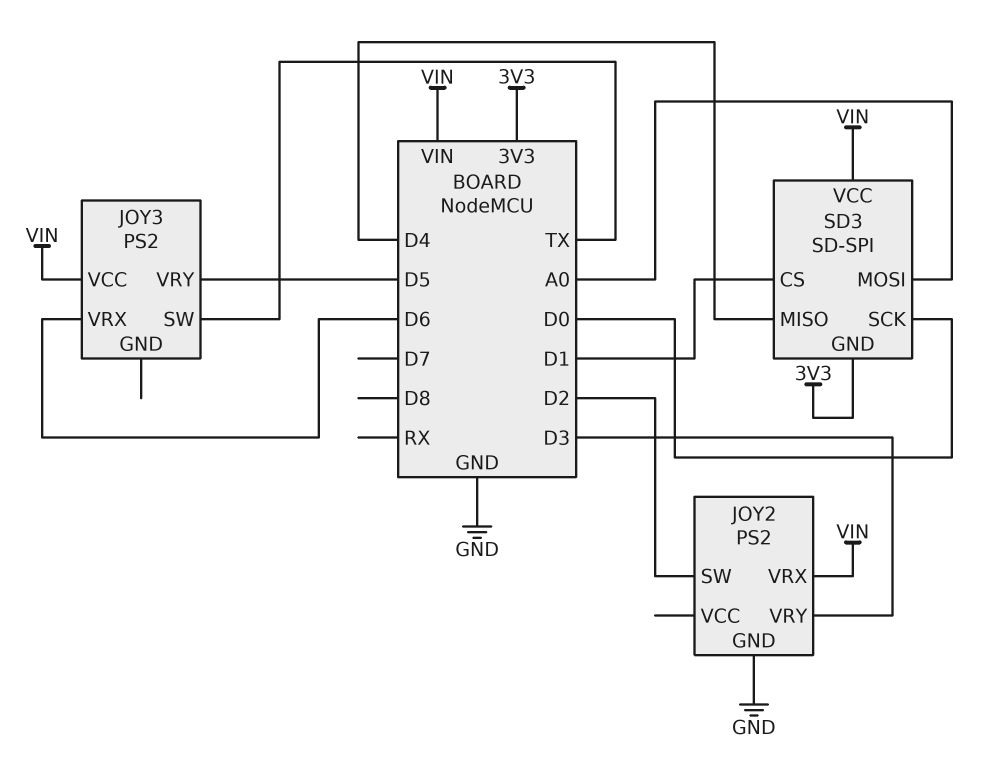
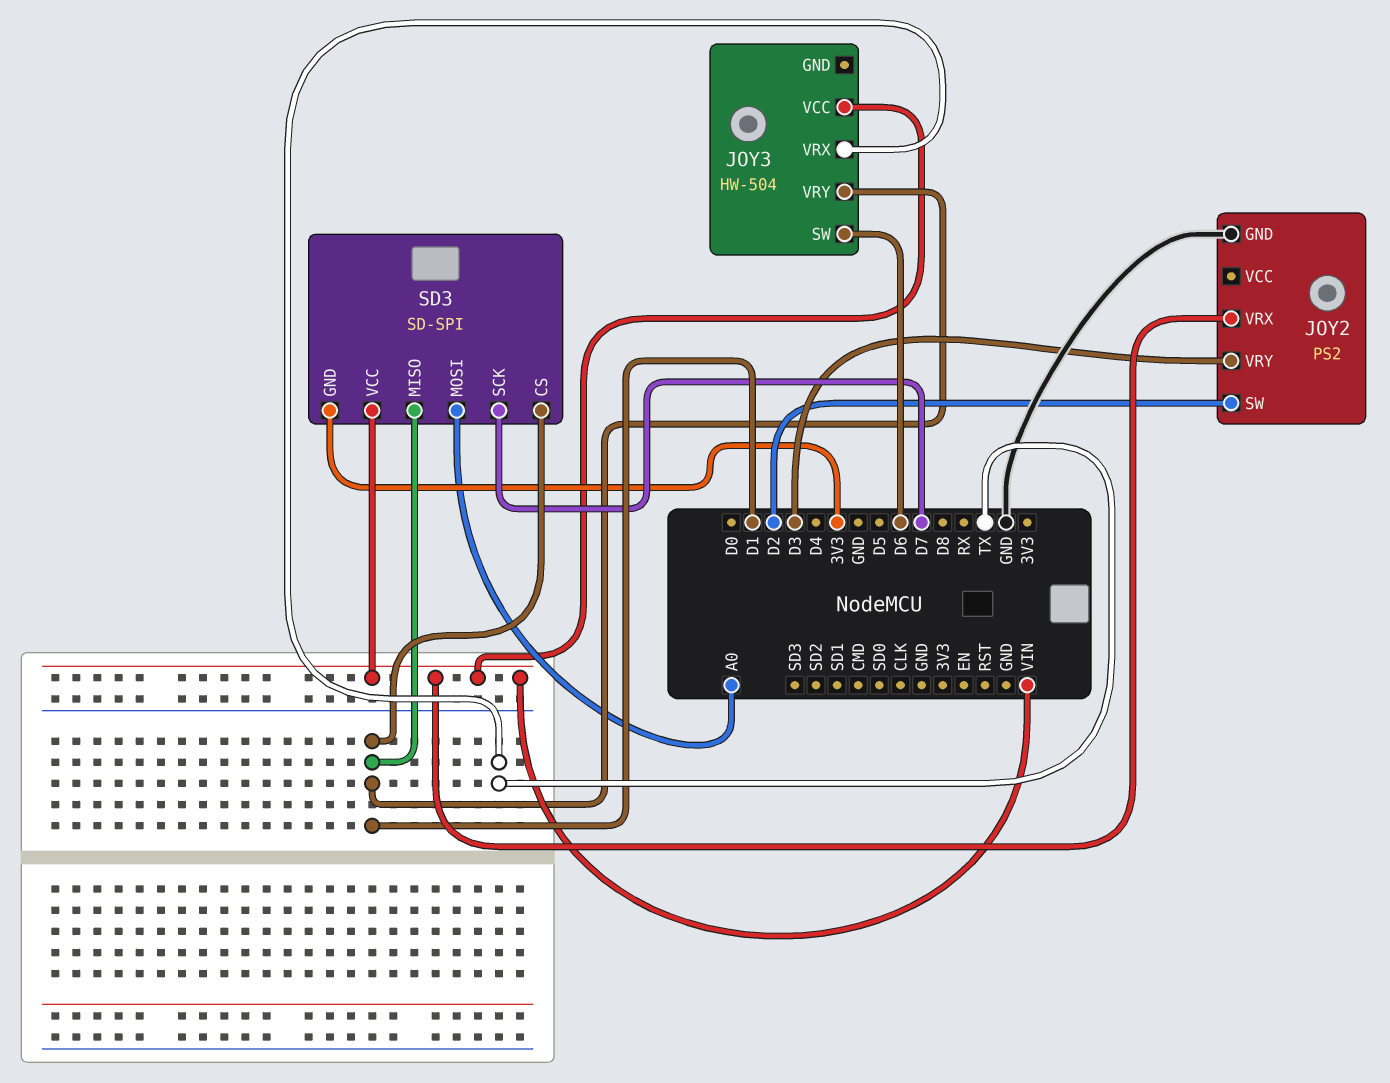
JOY3: PS2 -> HW-504
JOY3 pin SW: TX -> D6
JOY3 pin VRX: D6 -> TX
JOY3 pin VRY: D5 -> D1
SD3 pin MISO: D4 -> D1
SD3 pin SCK: D0 -> D7

